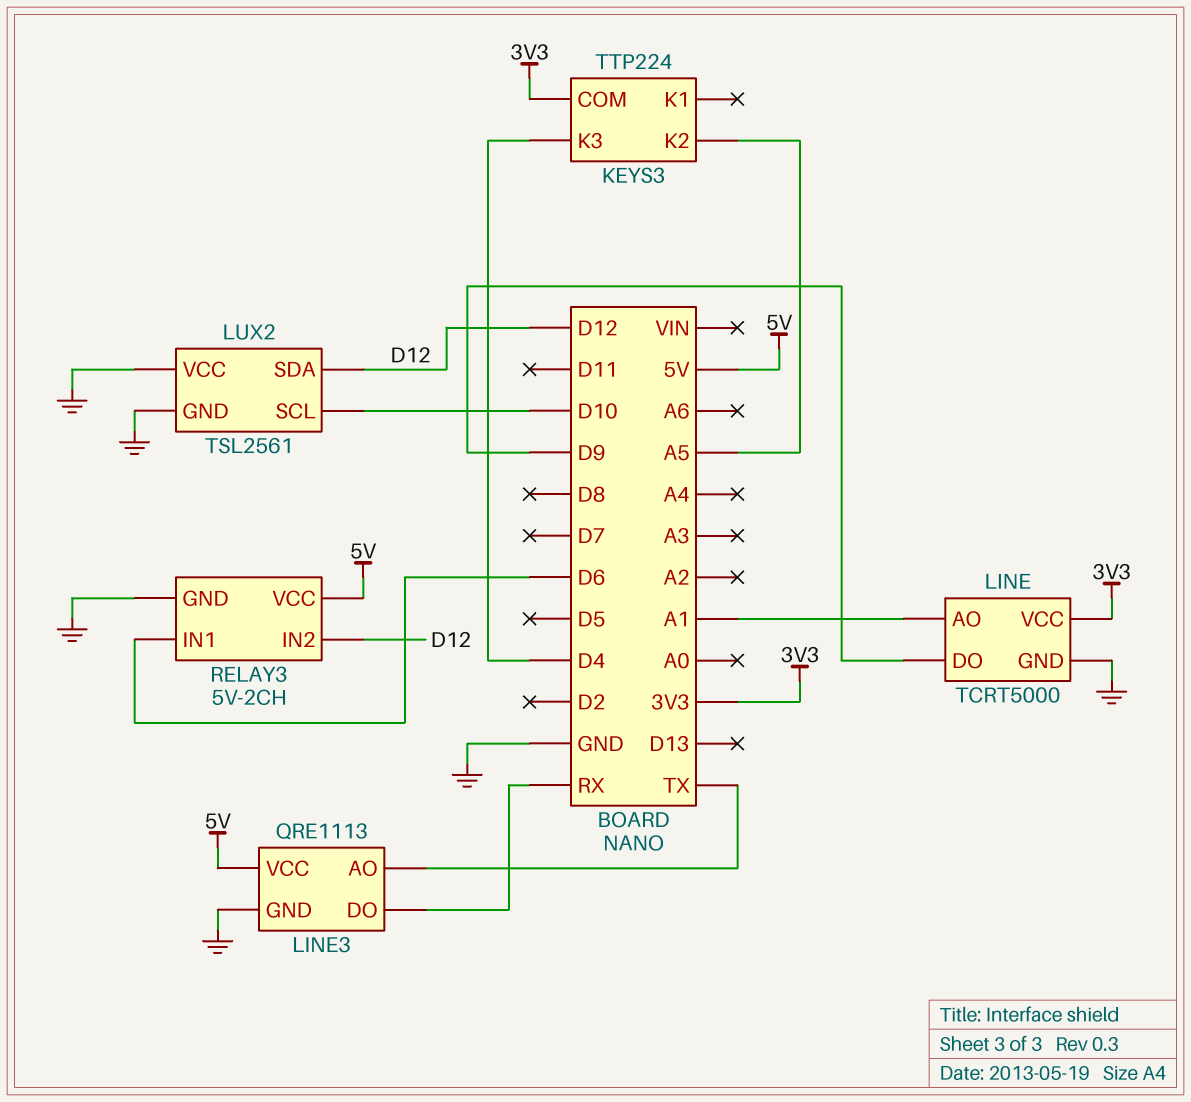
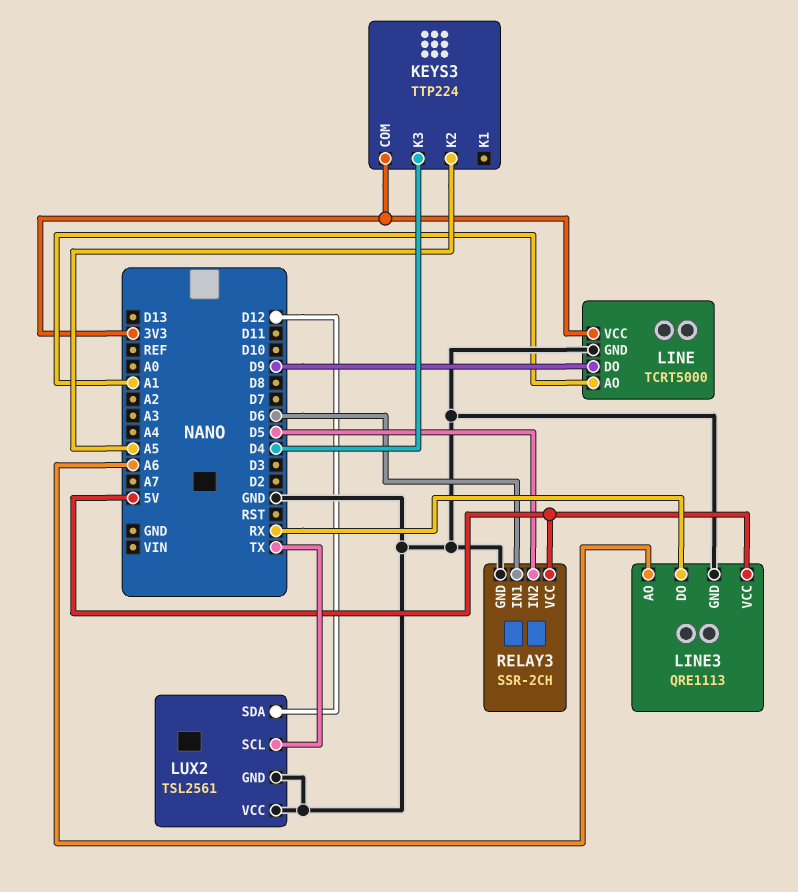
LINE3 pin AO: TX -> A6
LUX2 pin SCL: D10 -> TX
RELAY3: 5V-2CH -> SSR-2CH
RELAY3 pin IN2: D12 -> D5

